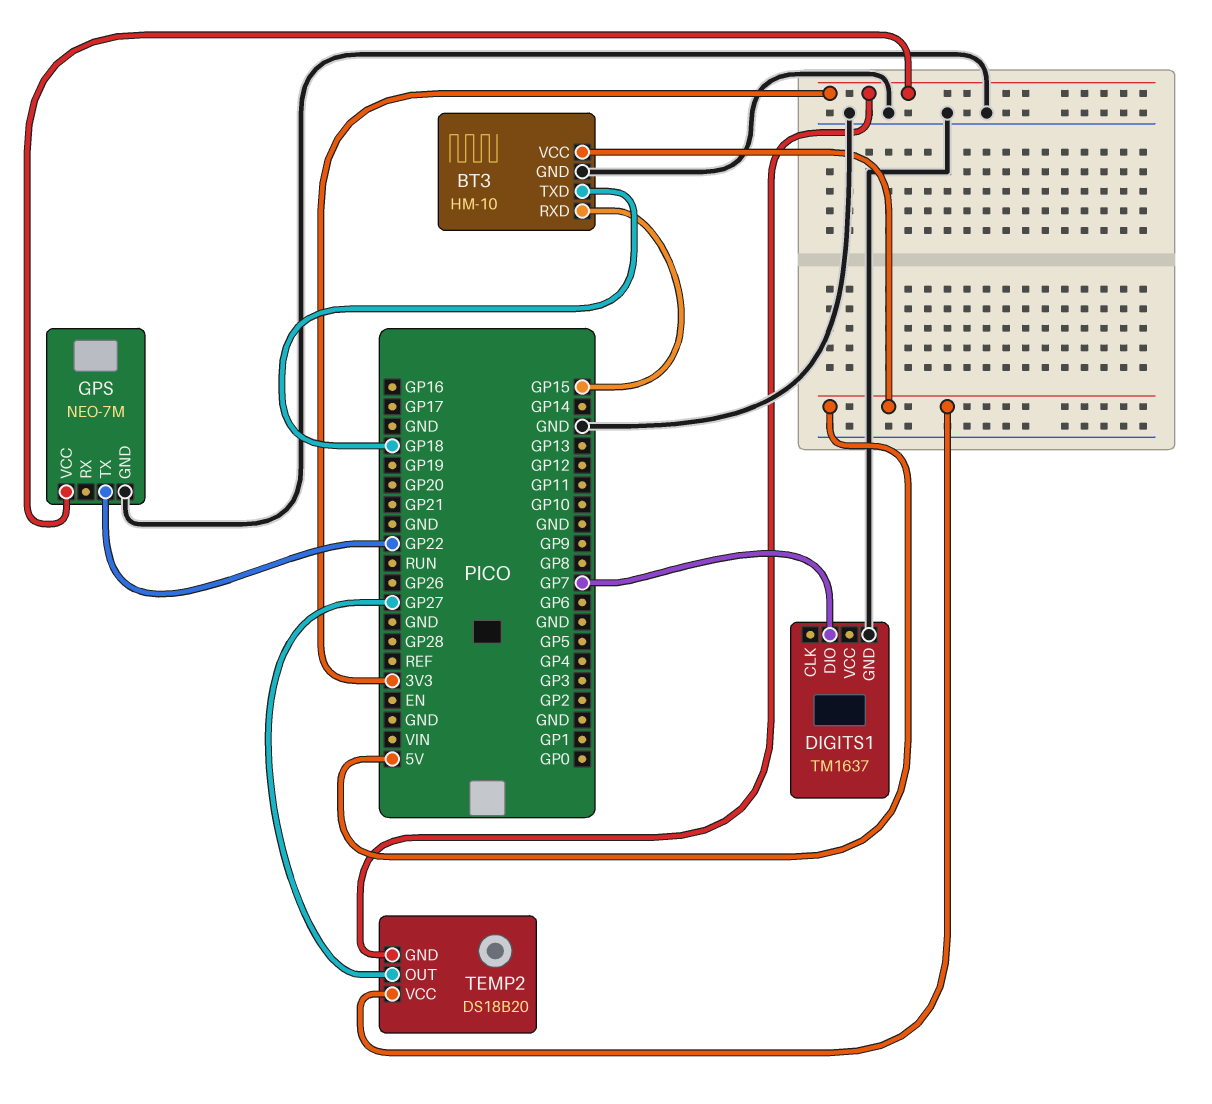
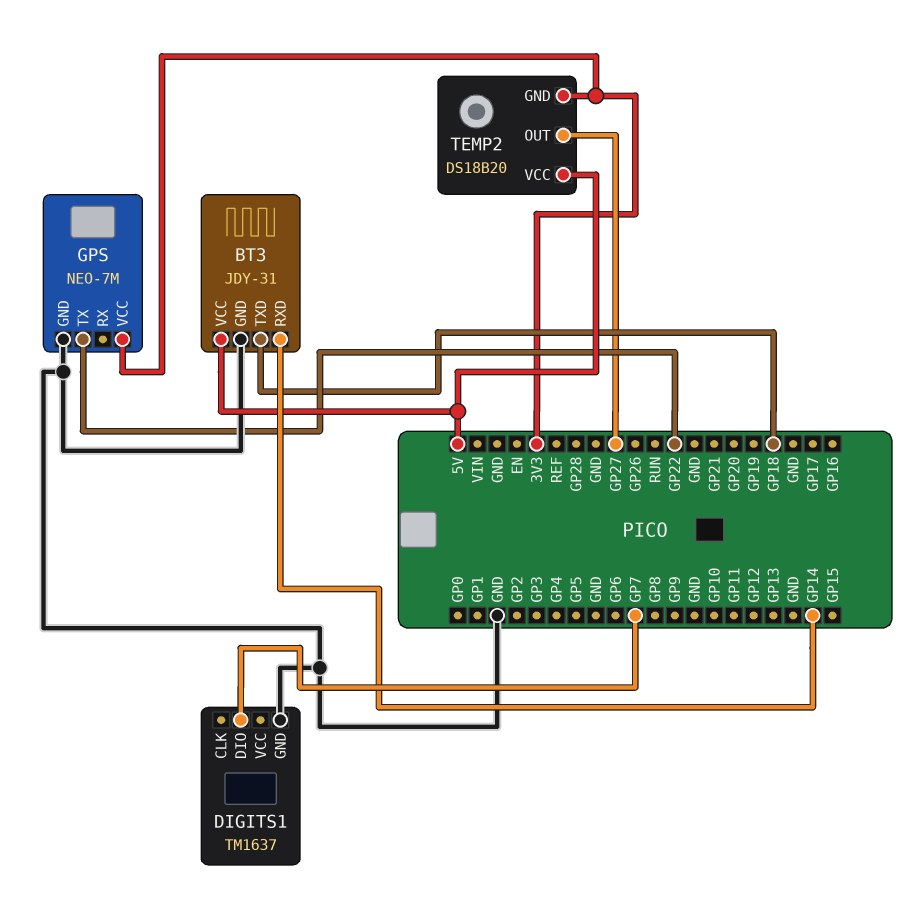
BT3: HM-10 -> JDY-31
BT3 pin RXD: GP15 -> GP14

